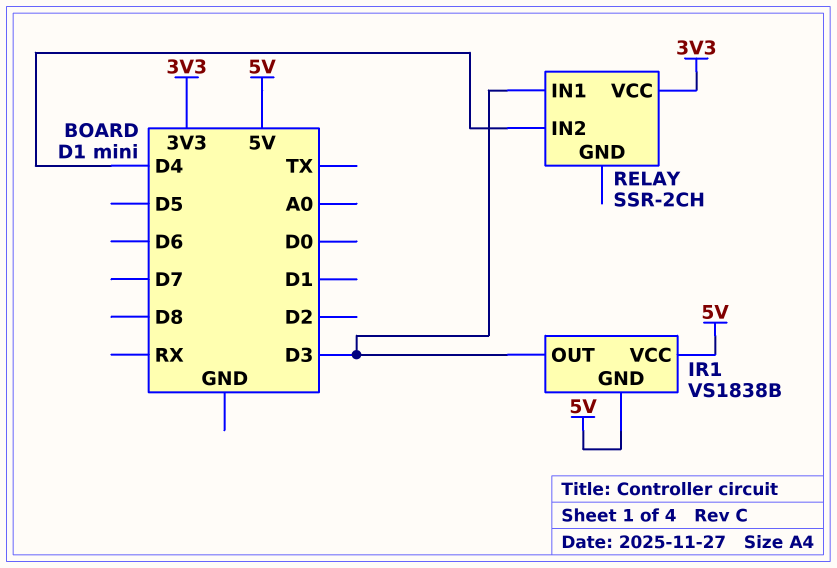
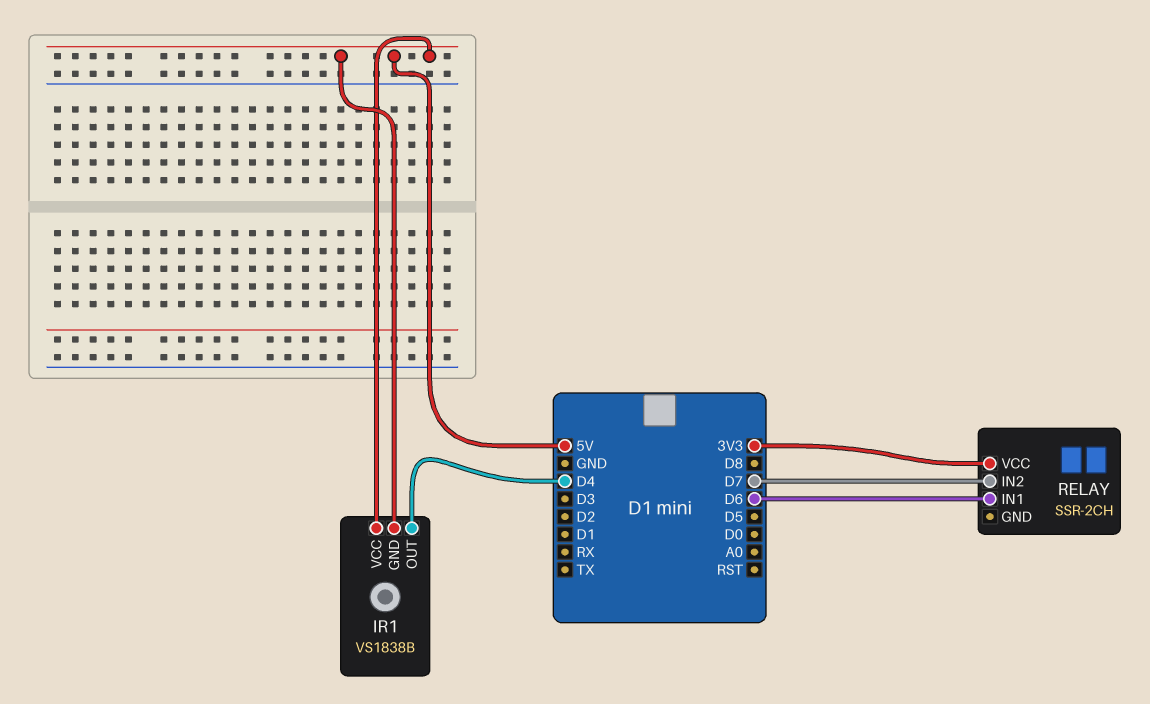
IR1 pin OUT: D3 -> D4
RELAY pin IN1: D3 -> D6
RELAY pin IN2: D4 -> D7

